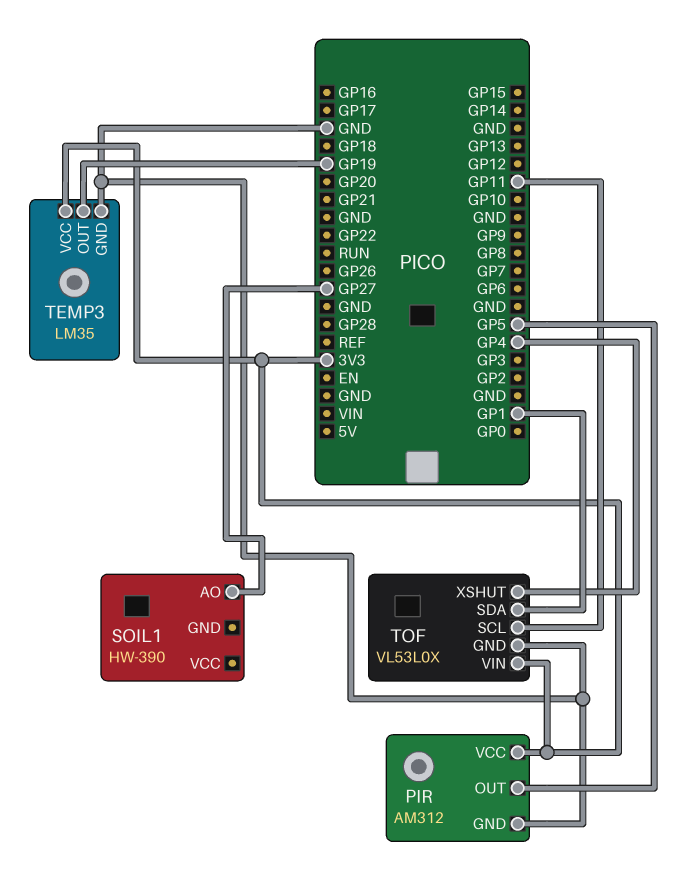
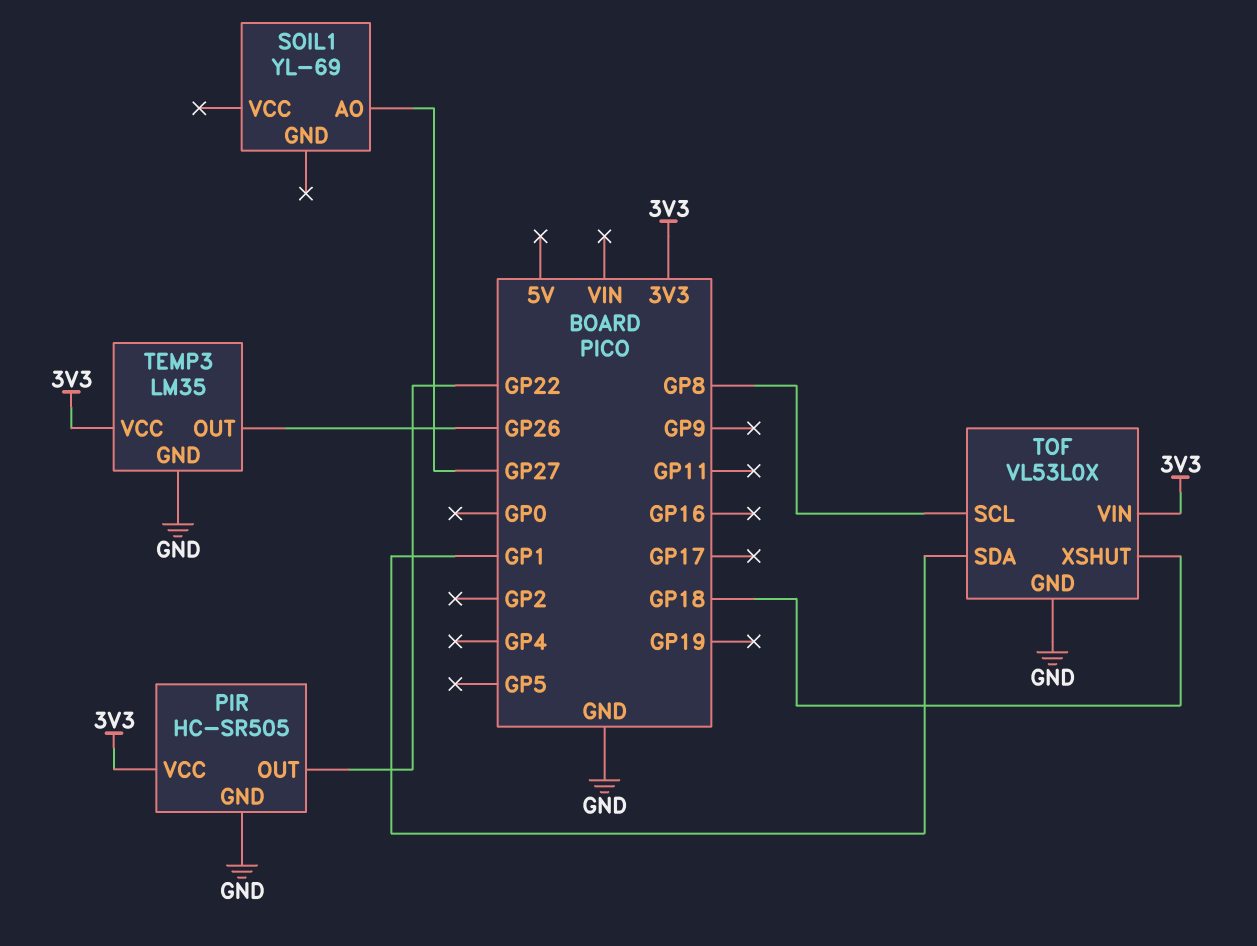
PIR: AM312 -> HC-SR505
PIR pin OUT: GP5 -> GP22
SOIL1: HW-390 -> YL-69
TEMP3 pin OUT: GP19 -> GP26
TOF pin SCL: GP11 -> GP8
TOF pin XSHUT: GP4 -> GP18

